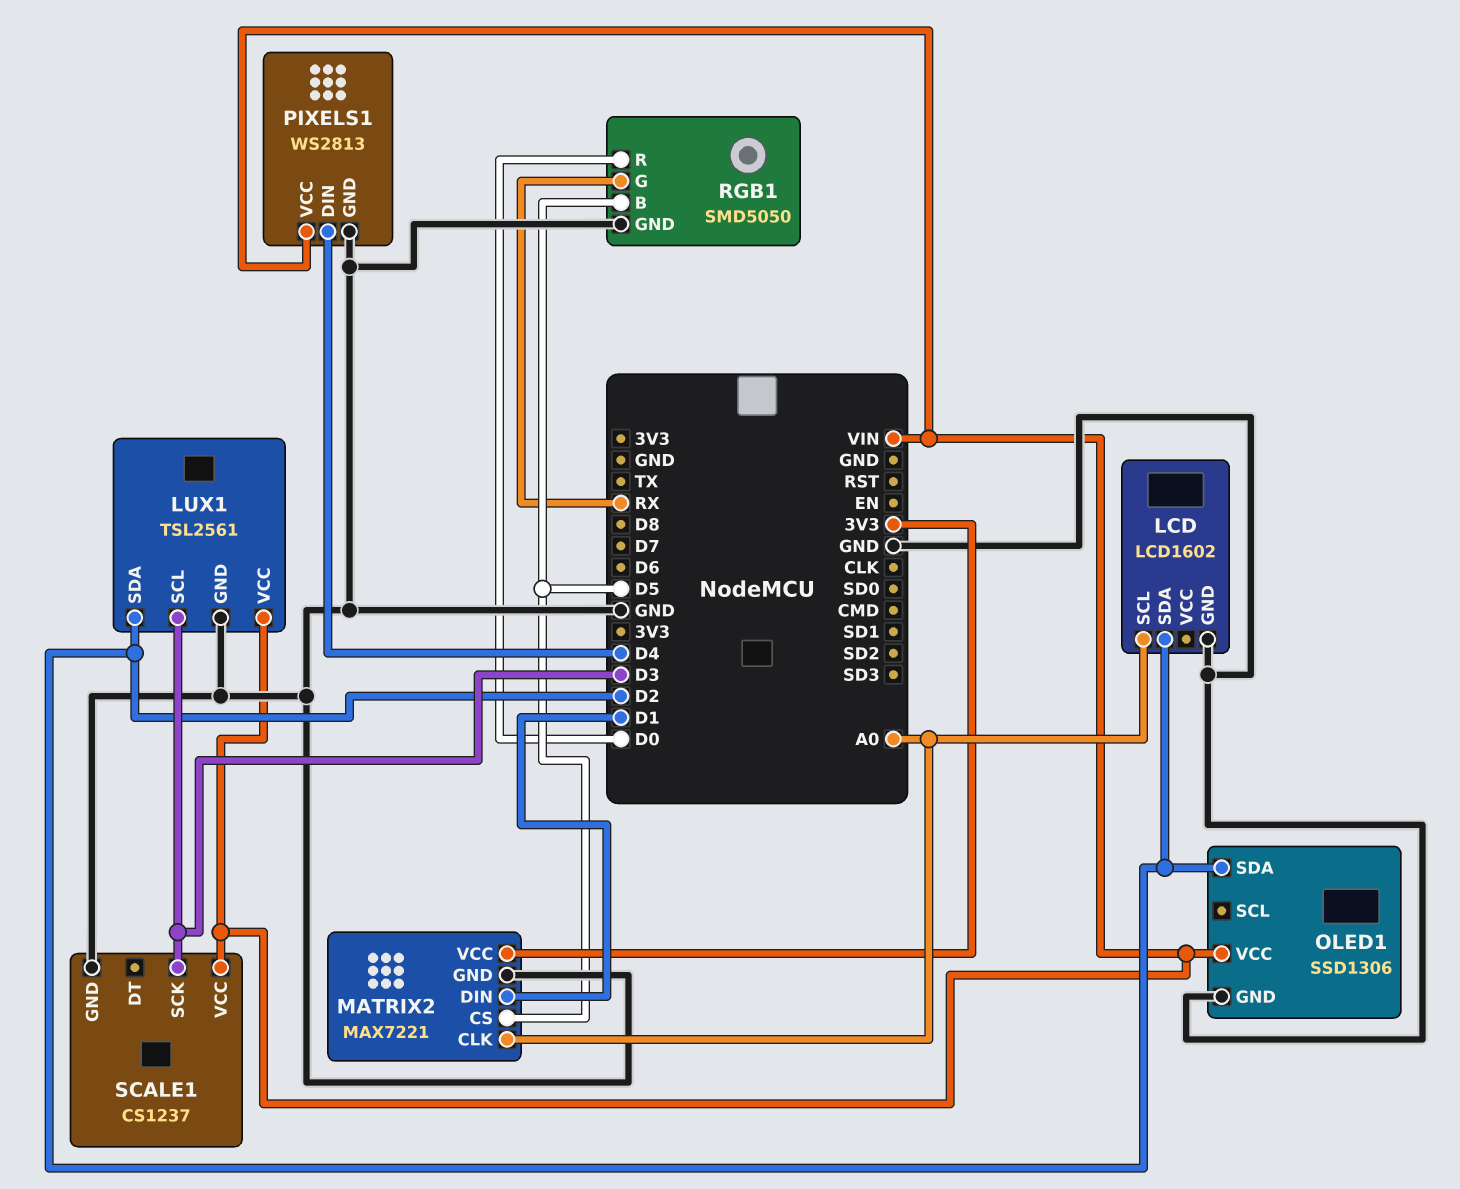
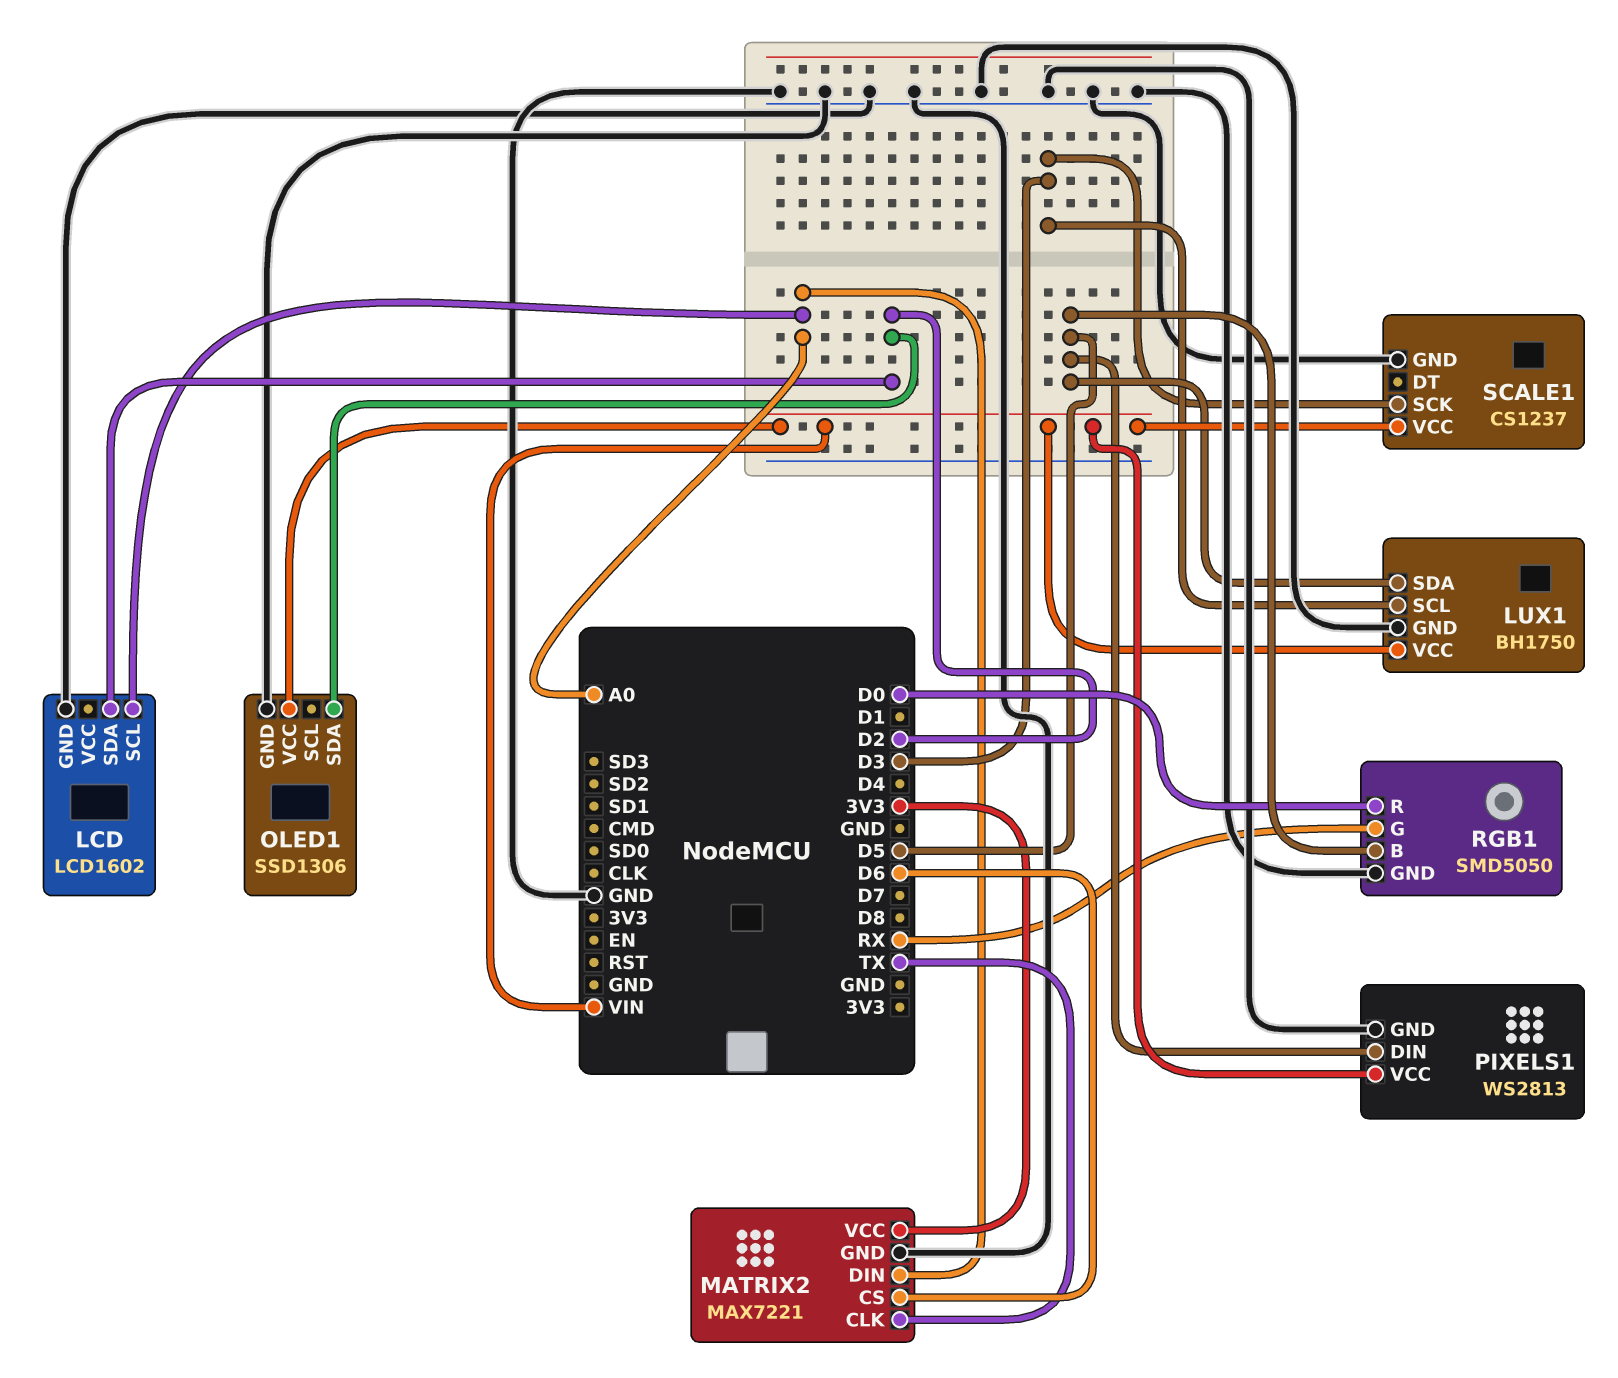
LUX1: TSL2561 -> BH1750
LUX1 pin SDA: D2 -> D5
MATRIX2 pin CLK: A0 -> TX
MATRIX2 pin CS: D5 -> D6
MATRIX2 pin DIN: D1 -> A0
PIXELS1 pin DIN: D4 -> D5

